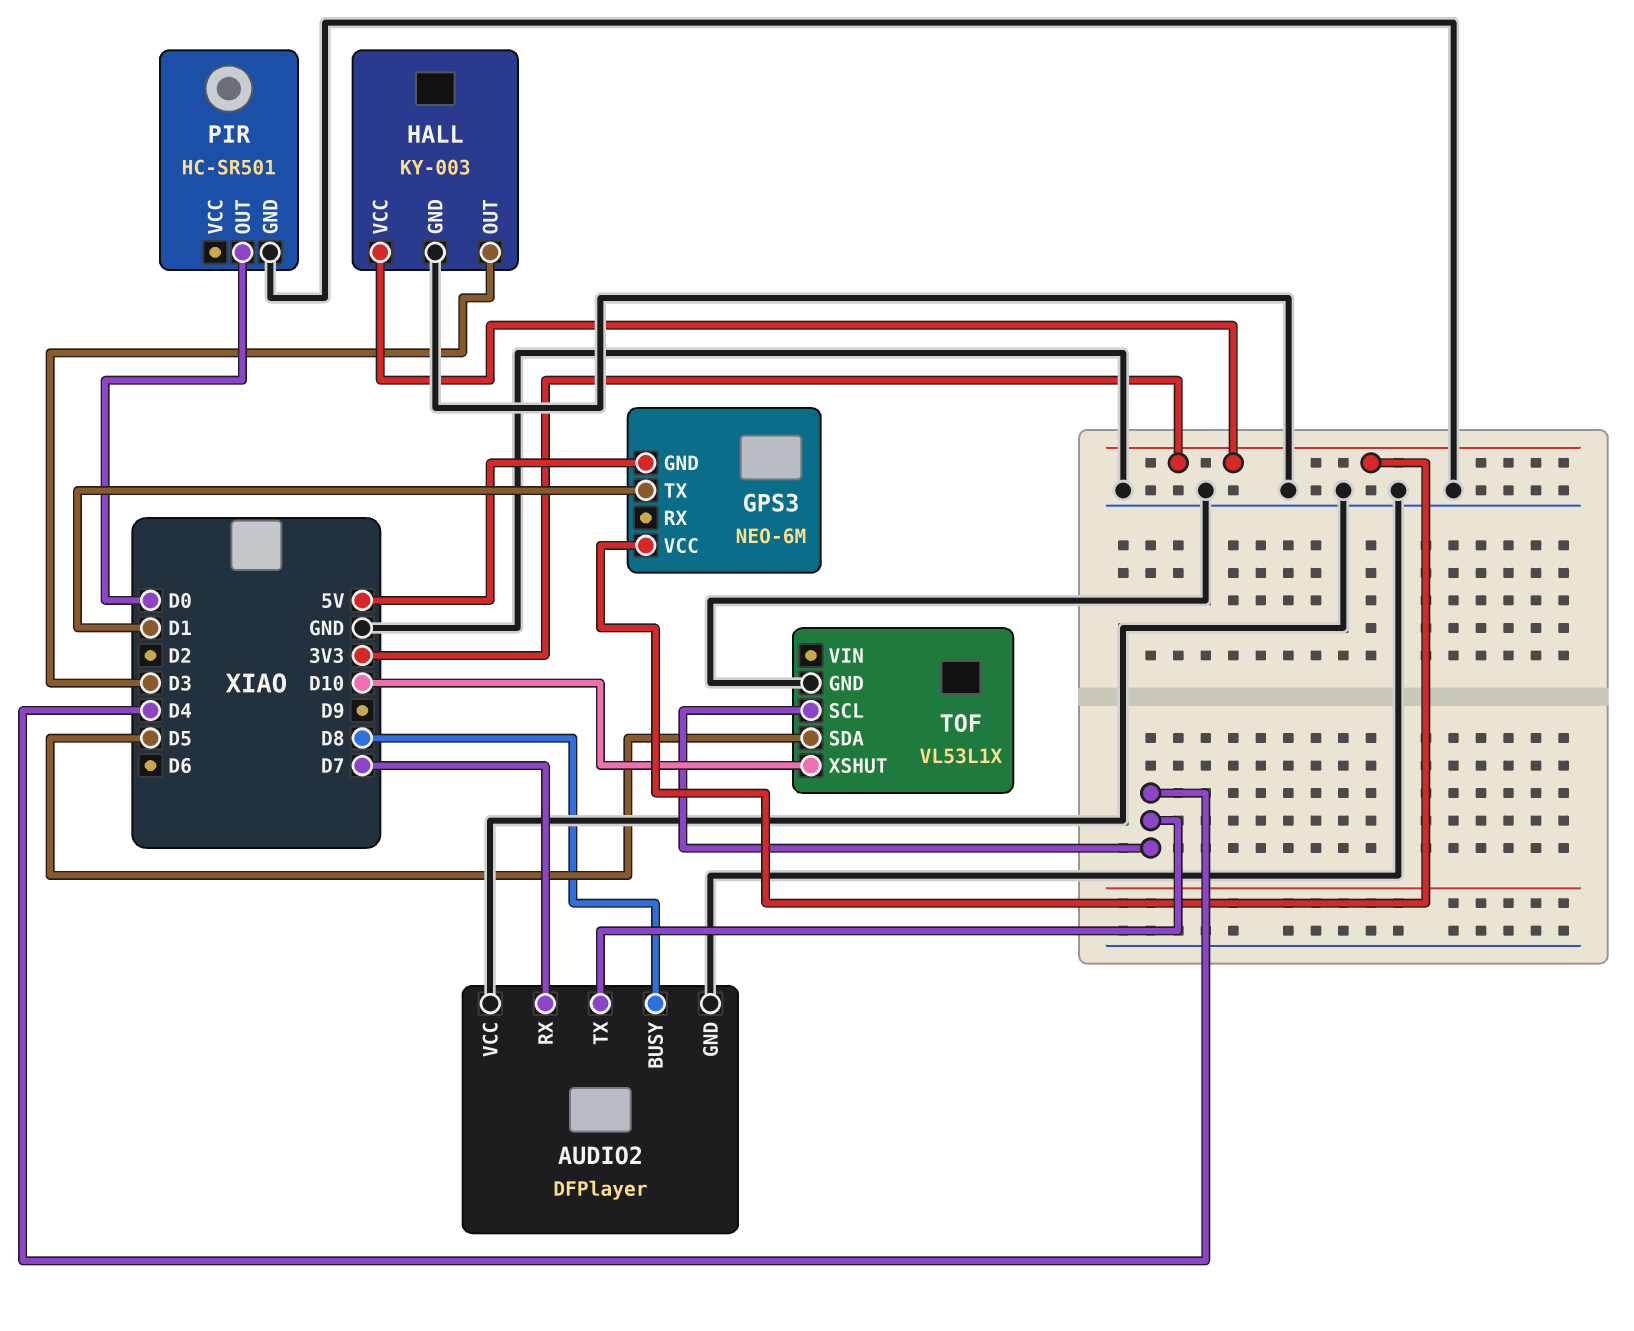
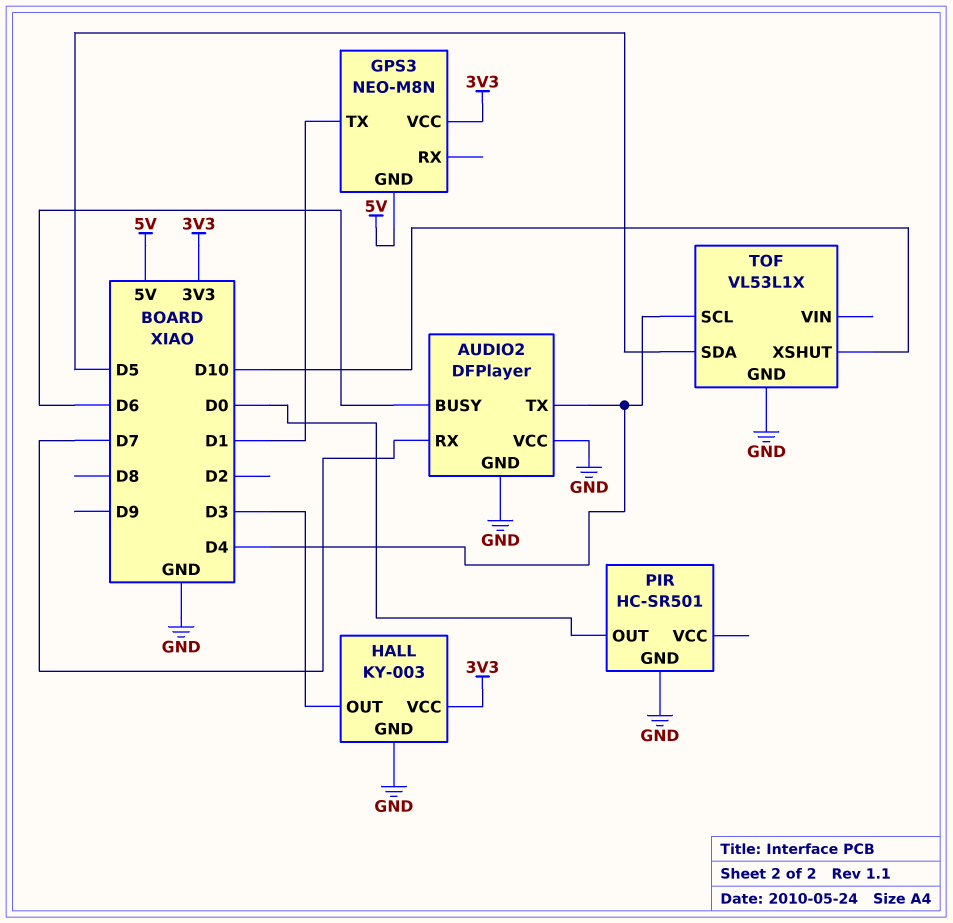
AUDIO2 pin BUSY: D8 -> D6
GPS3: NEO-6M -> NEO-M8N

